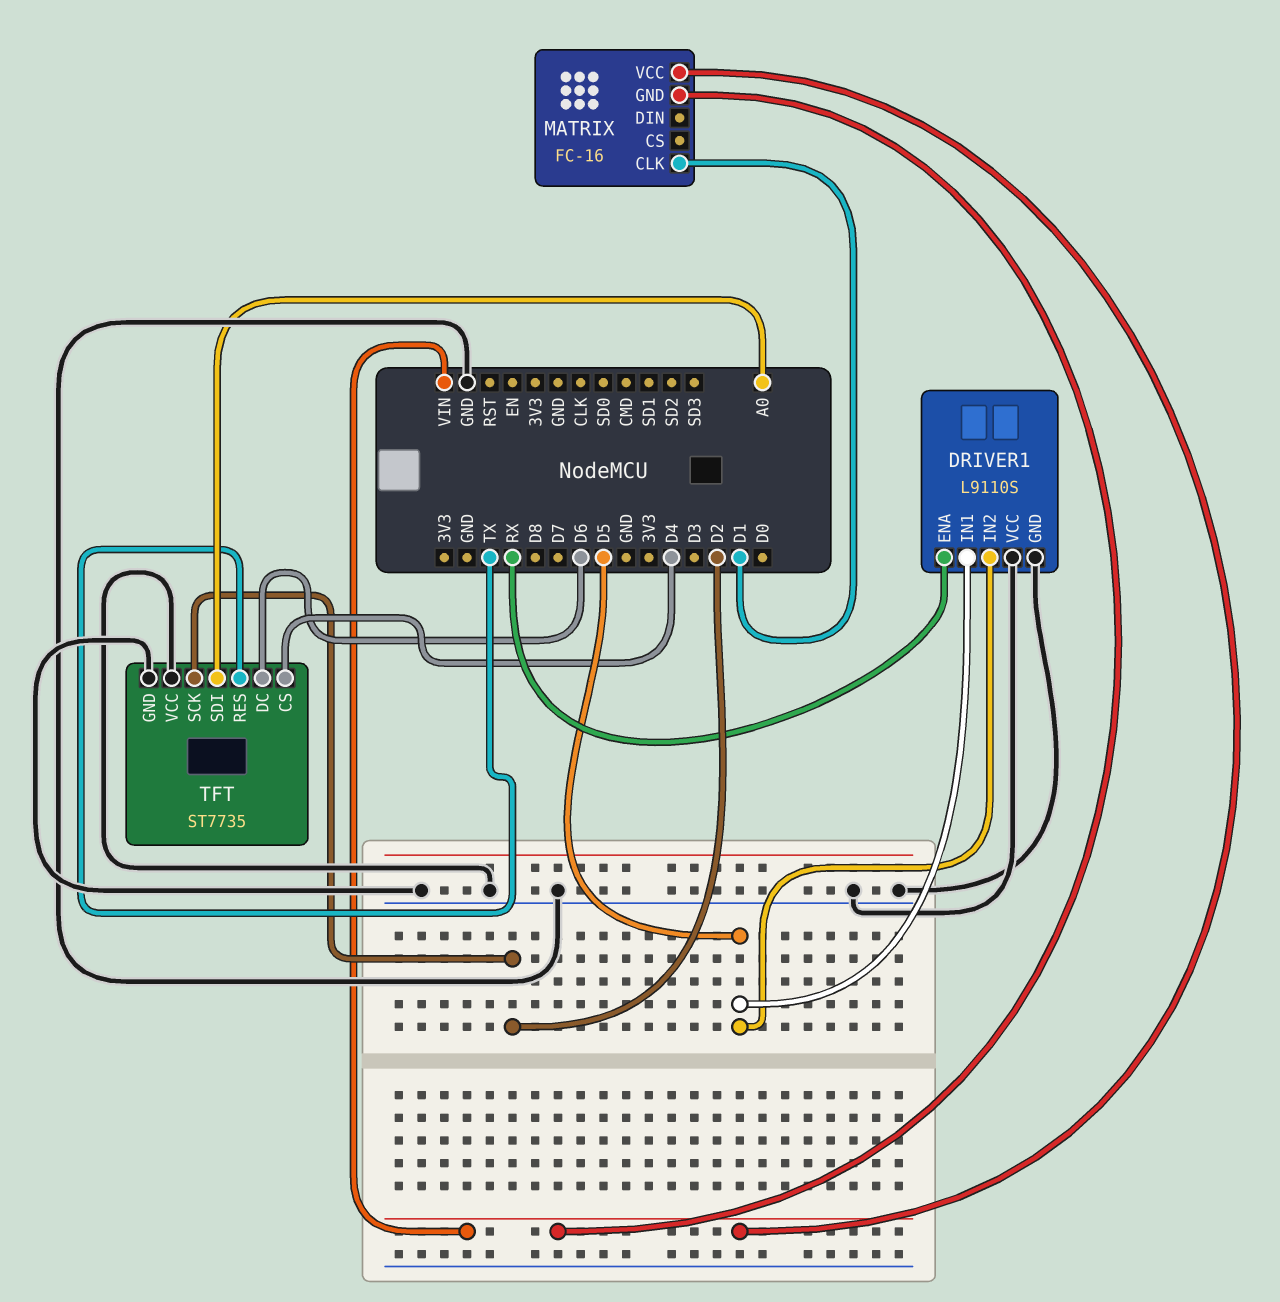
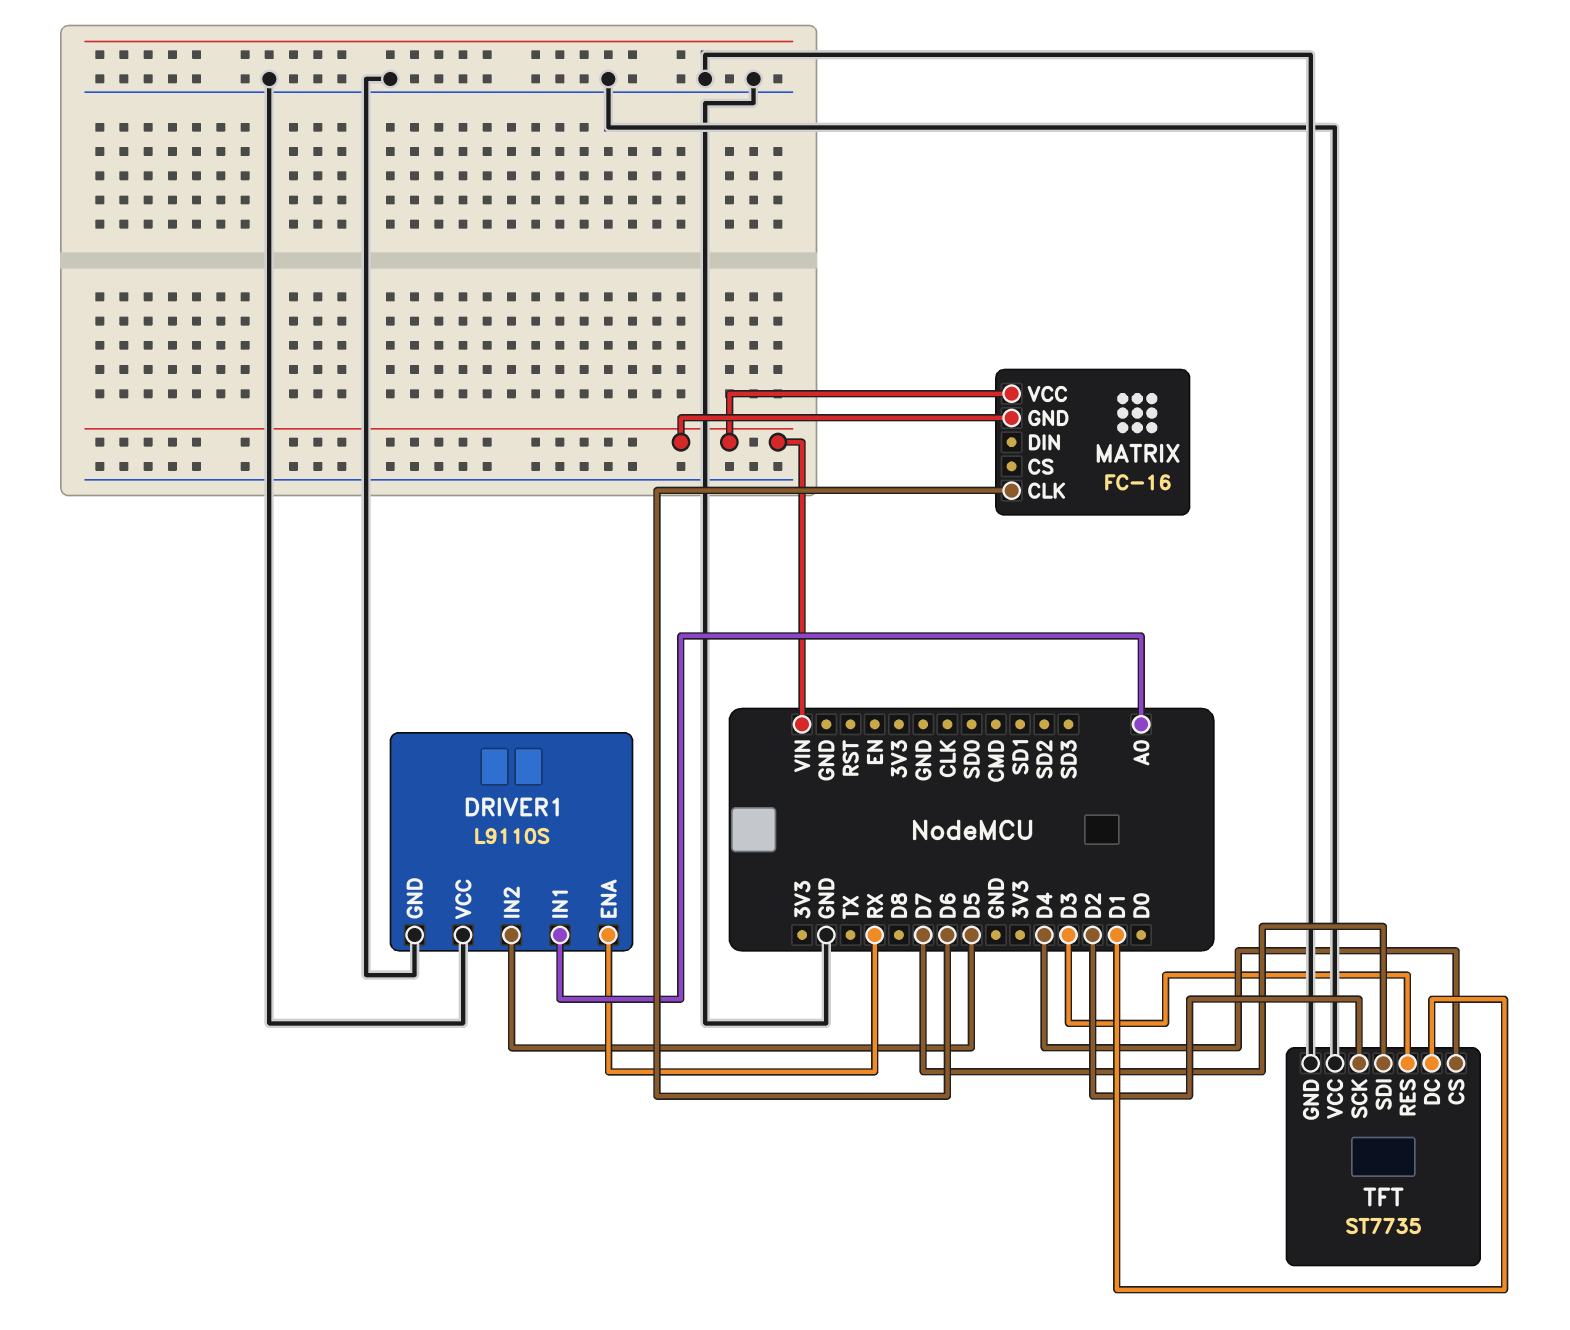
DRIVER1 pin IN1: D5 -> A0
MATRIX pin CLK: D1 -> D6
TFT pin DC: D6 -> D1
TFT pin RES: TX -> D3
TFT pin SDI: A0 -> D7

